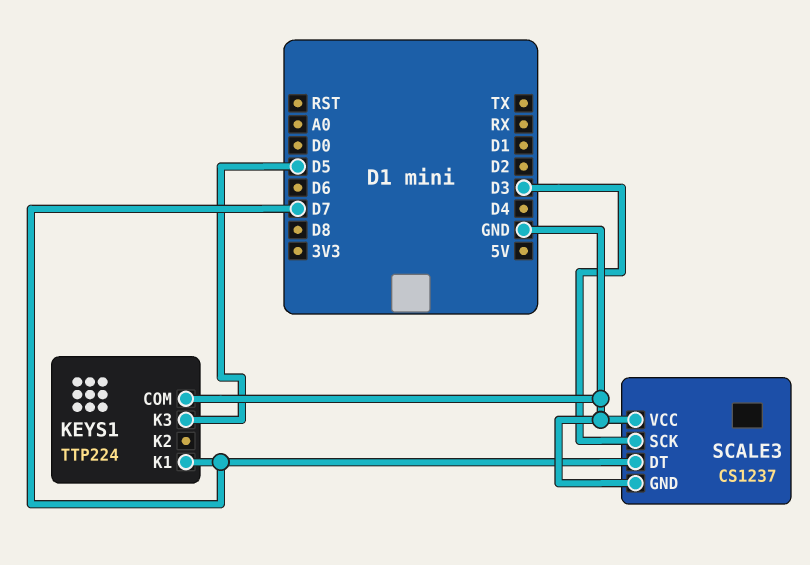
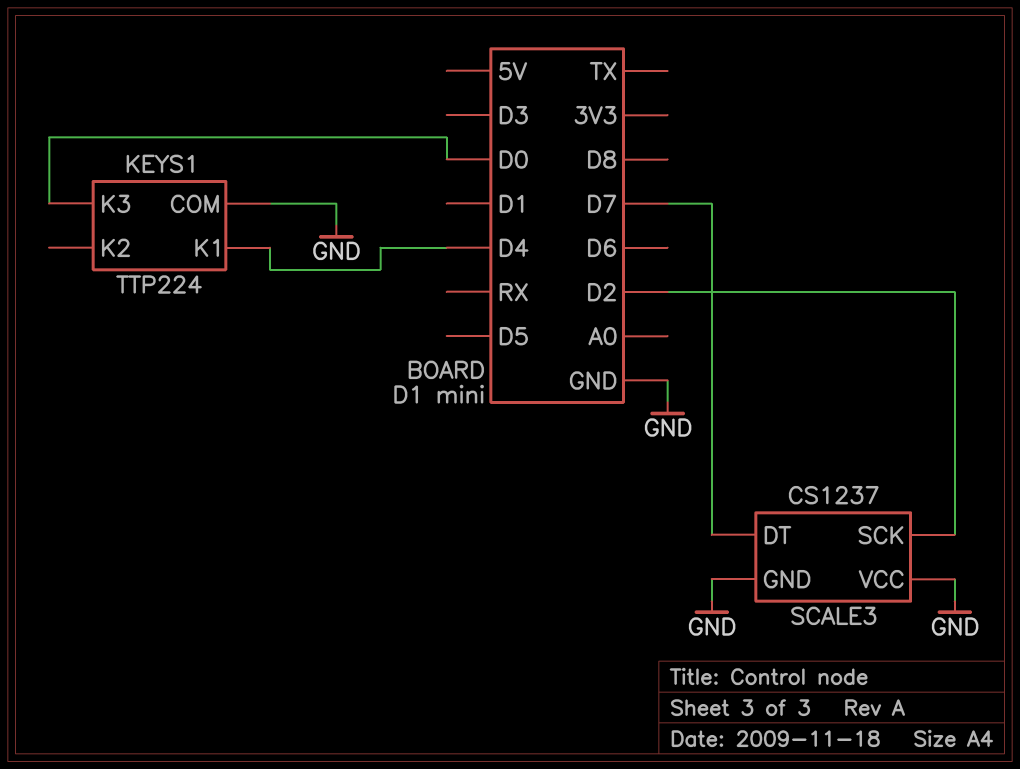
KEYS1 pin K1: D7 -> D4
KEYS1 pin K3: D5 -> D0
SCALE3 pin SCK: D3 -> D2

